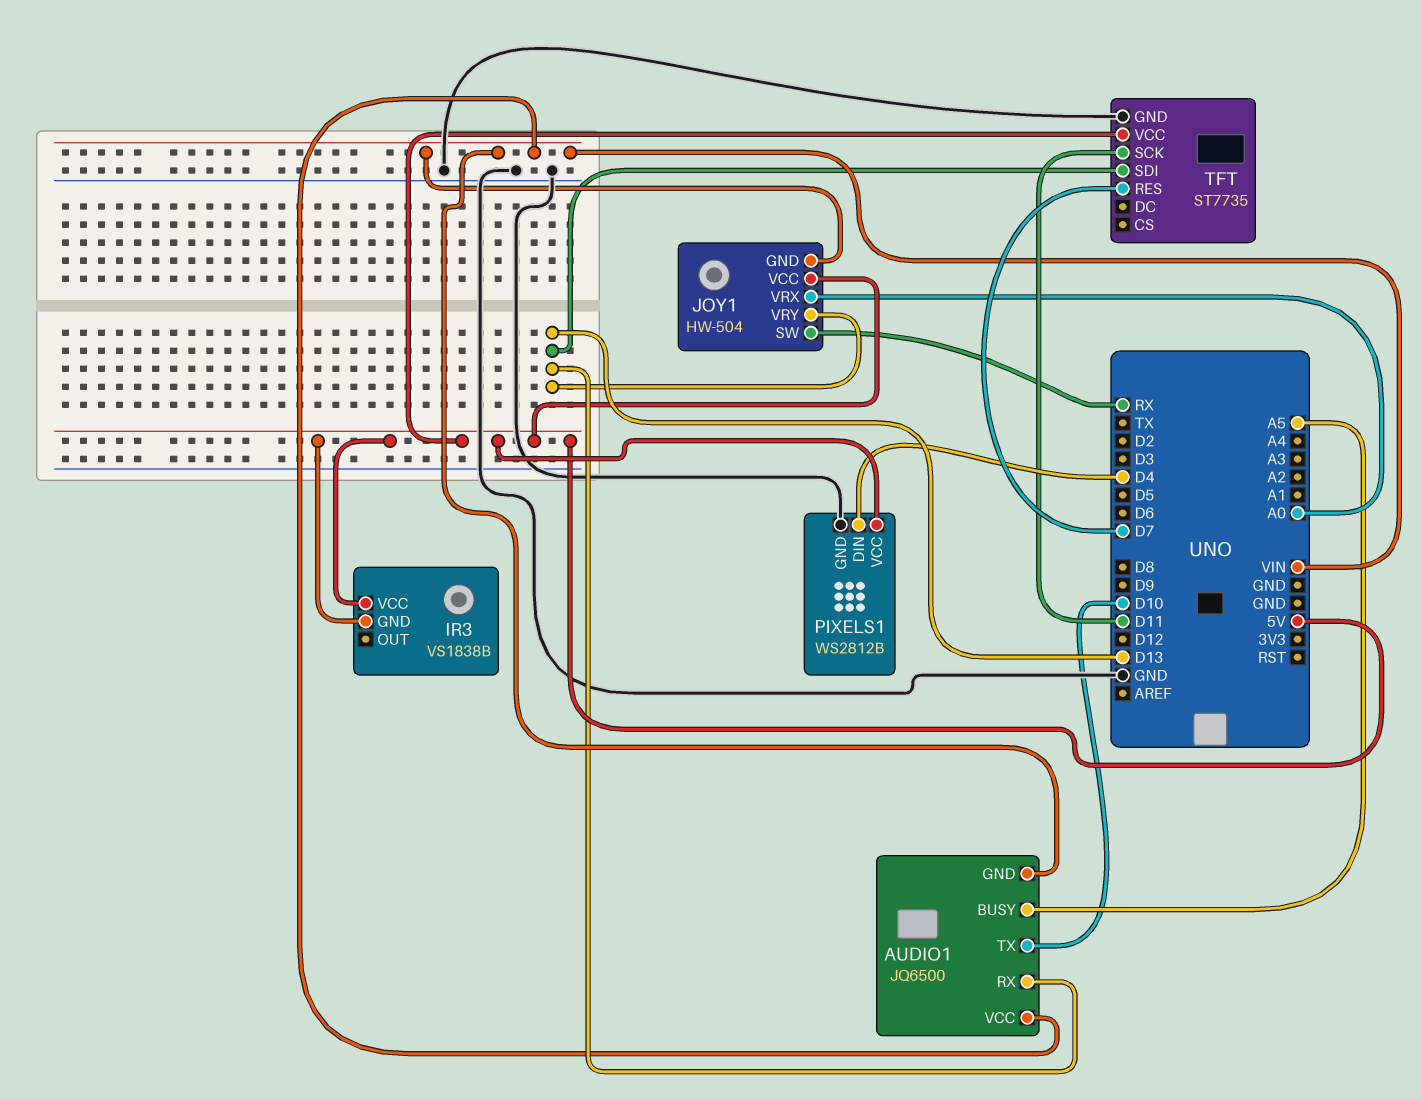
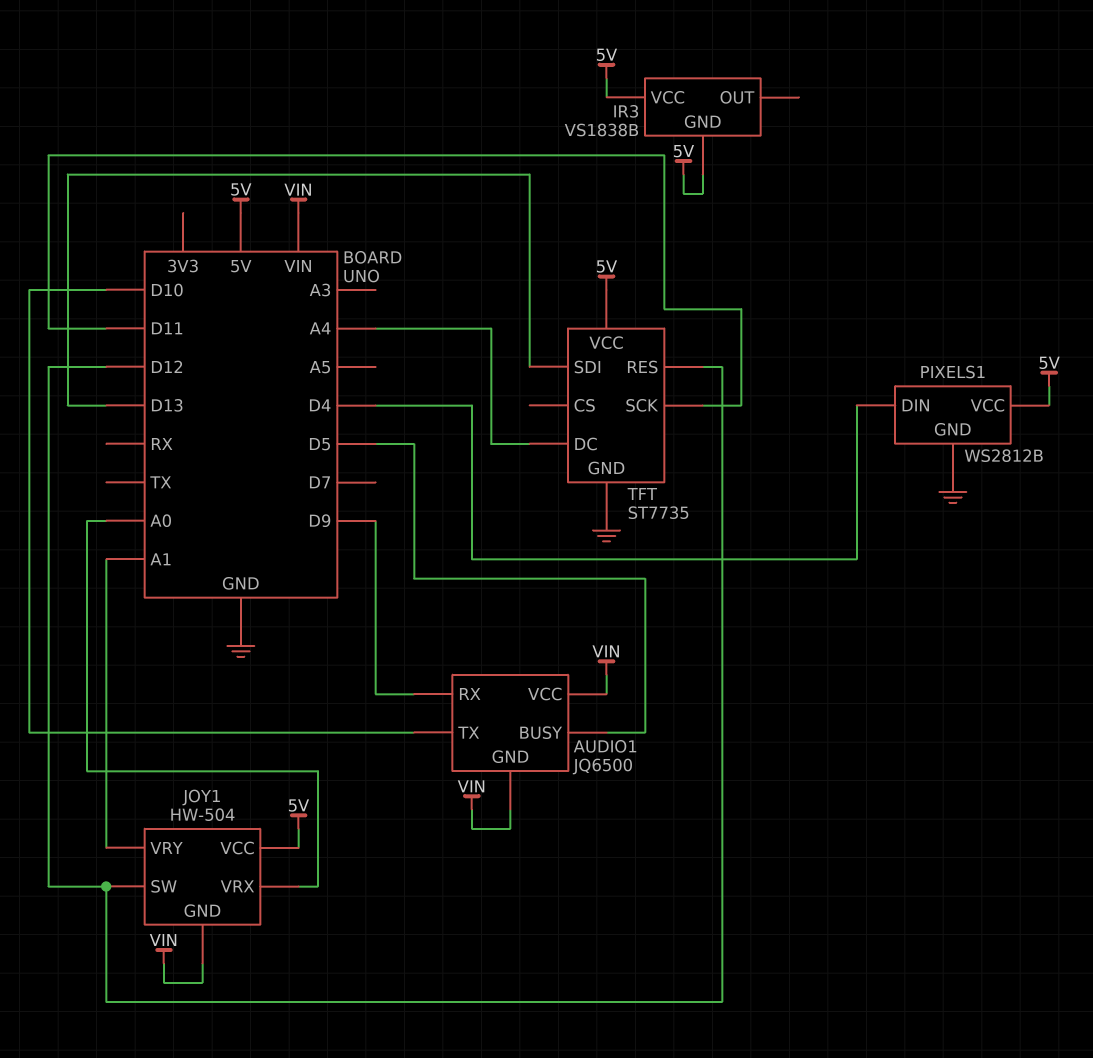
AUDIO1 pin BUSY: A5 -> D5
AUDIO1 pin RX: D13 -> D9
JOY1 pin SW: RX -> D12
JOY1 pin VRY: D13 -> A1
TFT pin DC: none -> A4
TFT pin RES: D7 -> D12

